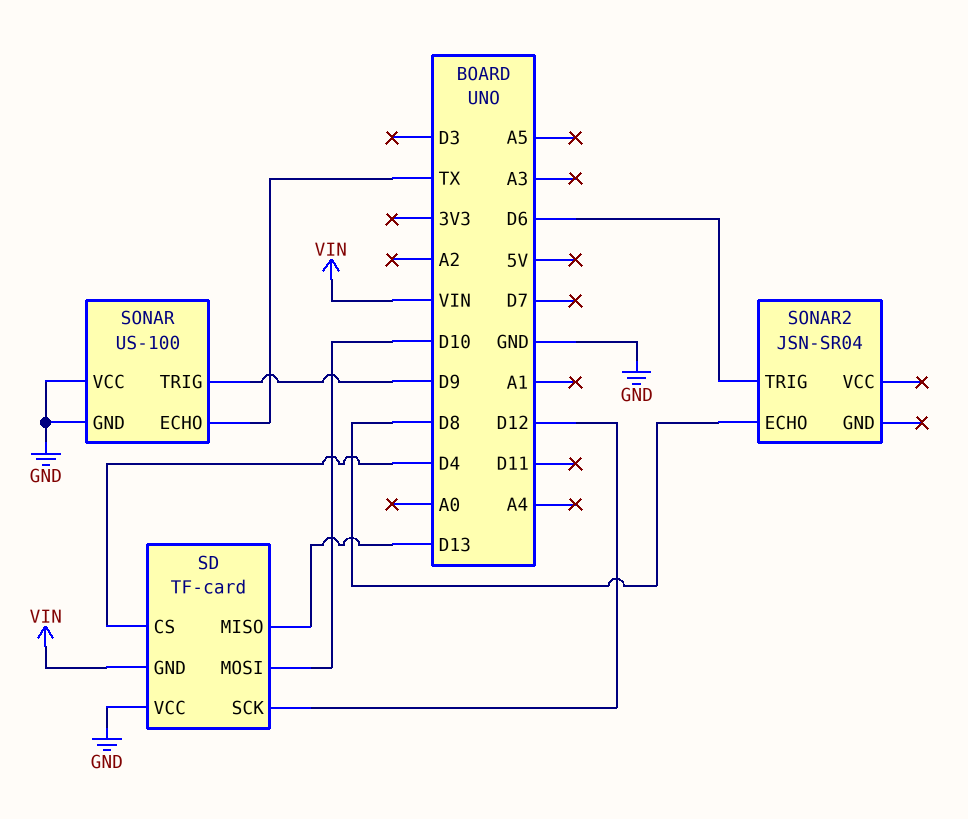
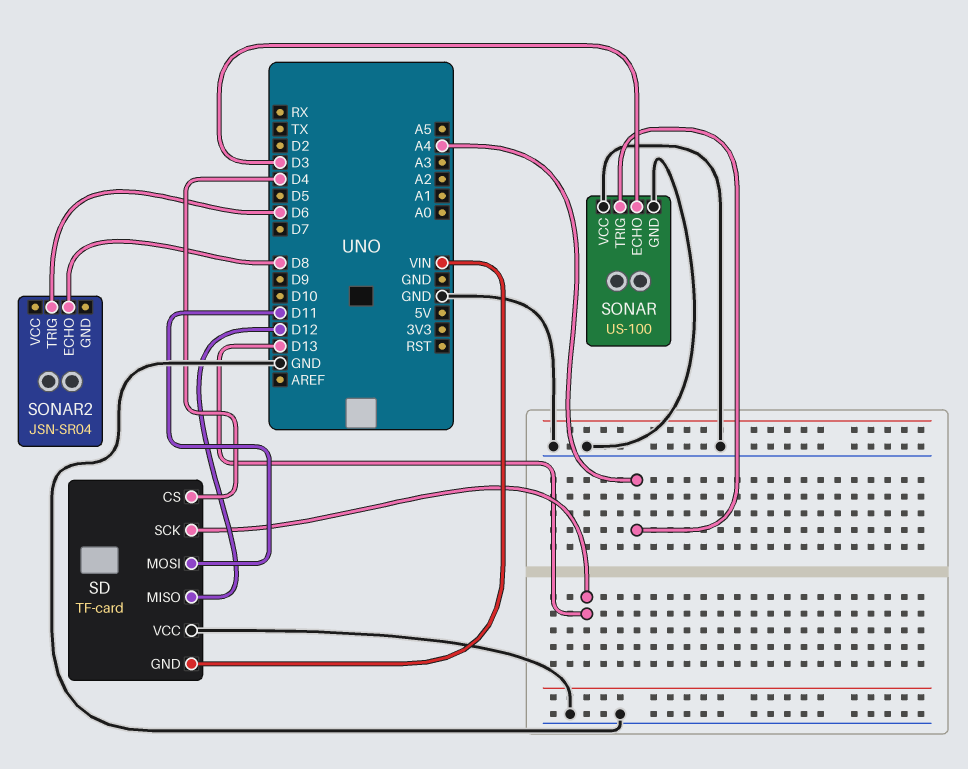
SD pin MISO: D13 -> D12
SD pin MOSI: D10 -> D11
SD pin SCK: D12 -> D13
SONAR pin ECHO: TX -> D3
SONAR pin TRIG: D9 -> A4

